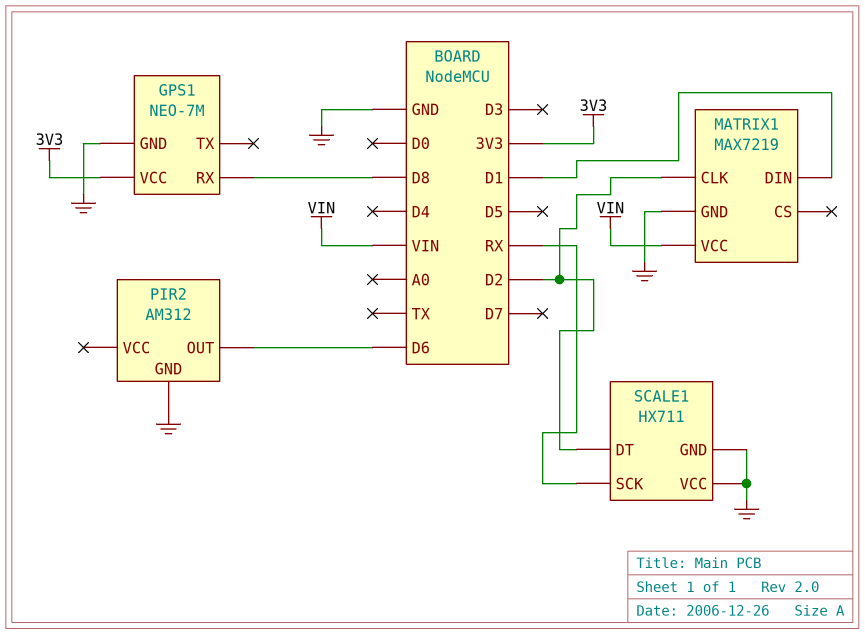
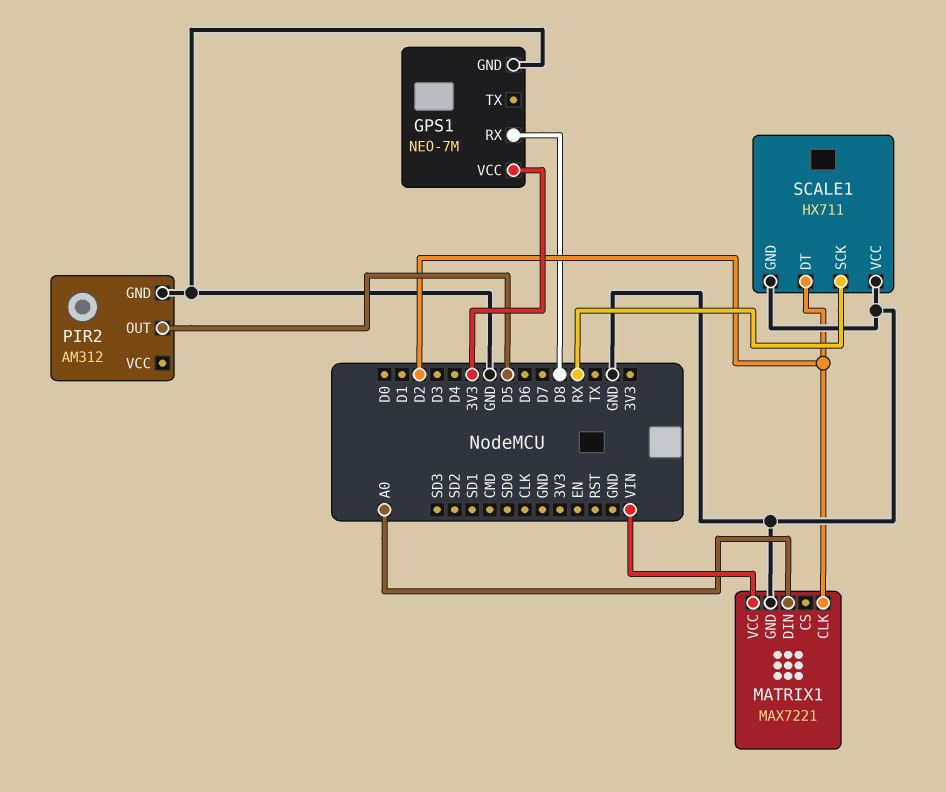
MATRIX1: MAX7219 -> MAX7221
MATRIX1 pin DIN: D1 -> A0
PIR2 pin OUT: D6 -> D5

